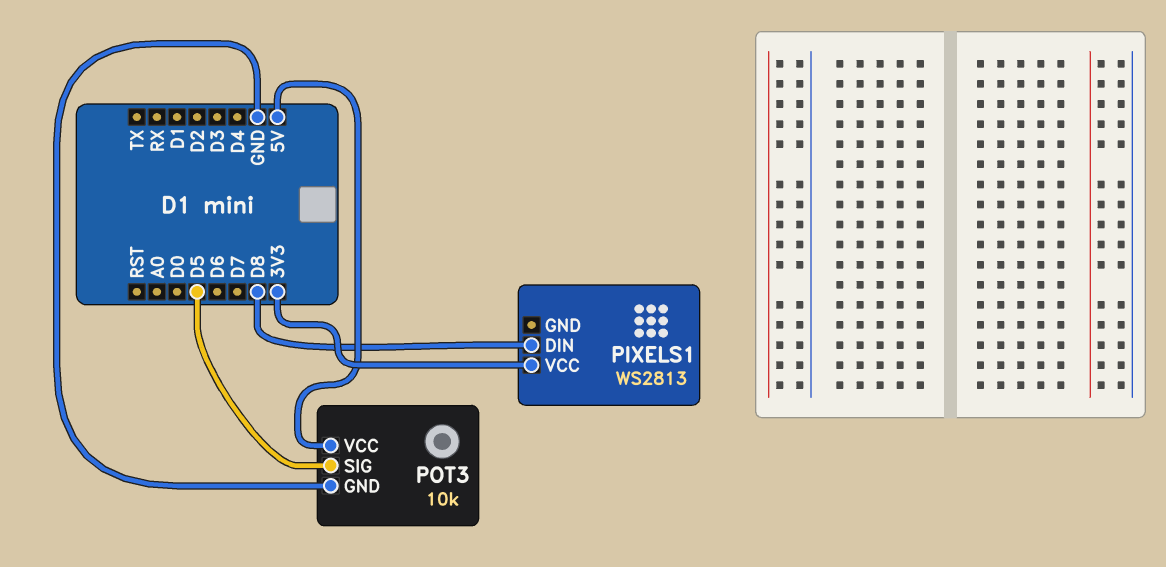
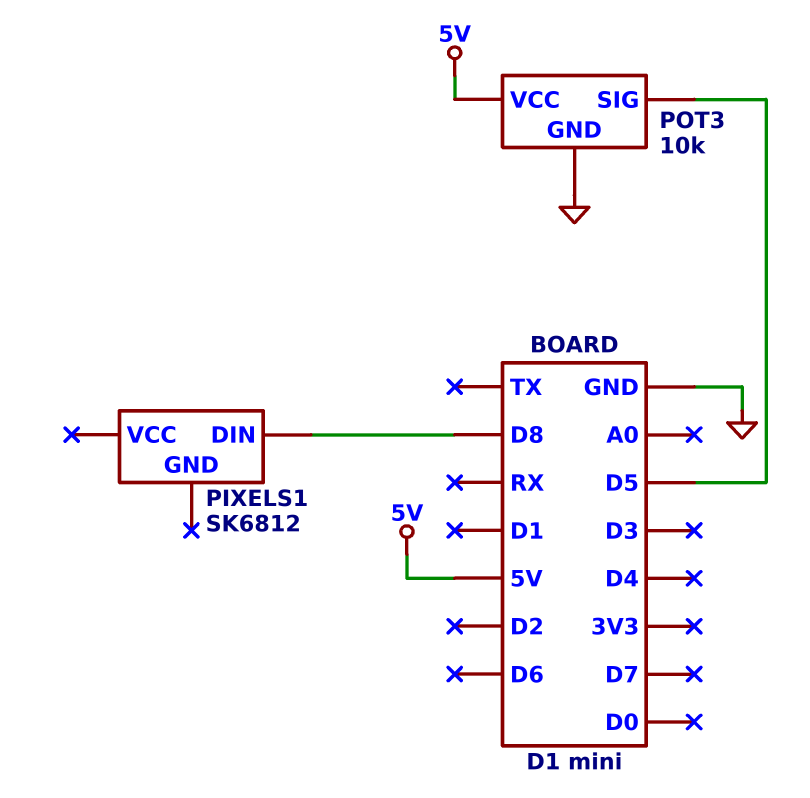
PIXELS1: WS2813 -> SK6812
PIXELS1 pin VCC: 3V3 -> none

